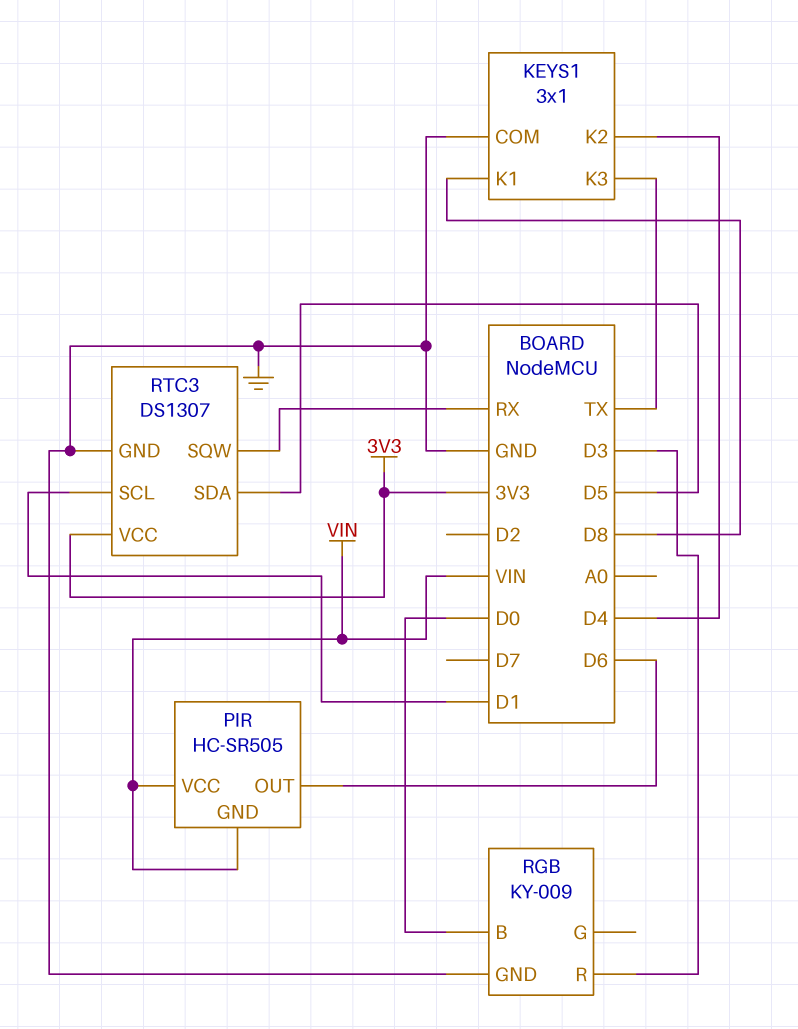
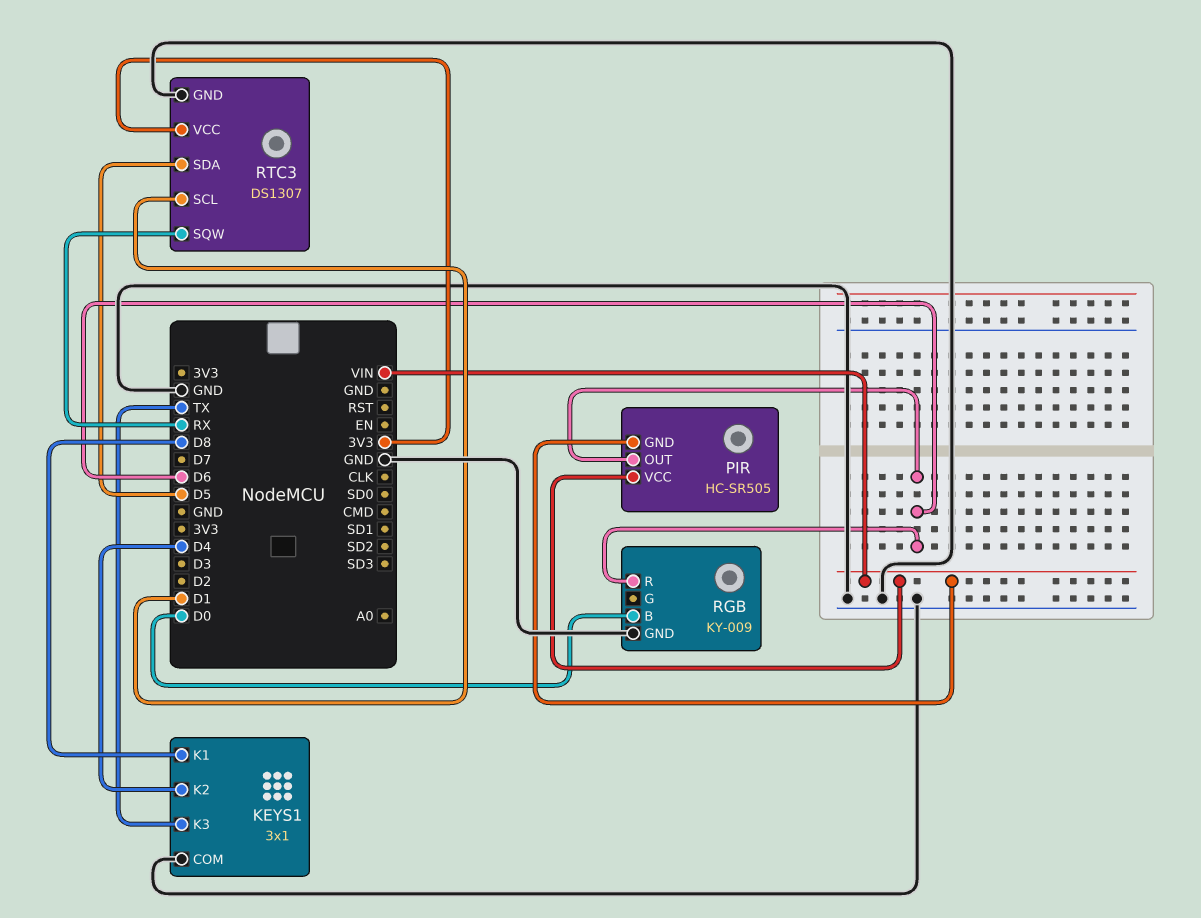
RGB pin R: D3 -> D6

